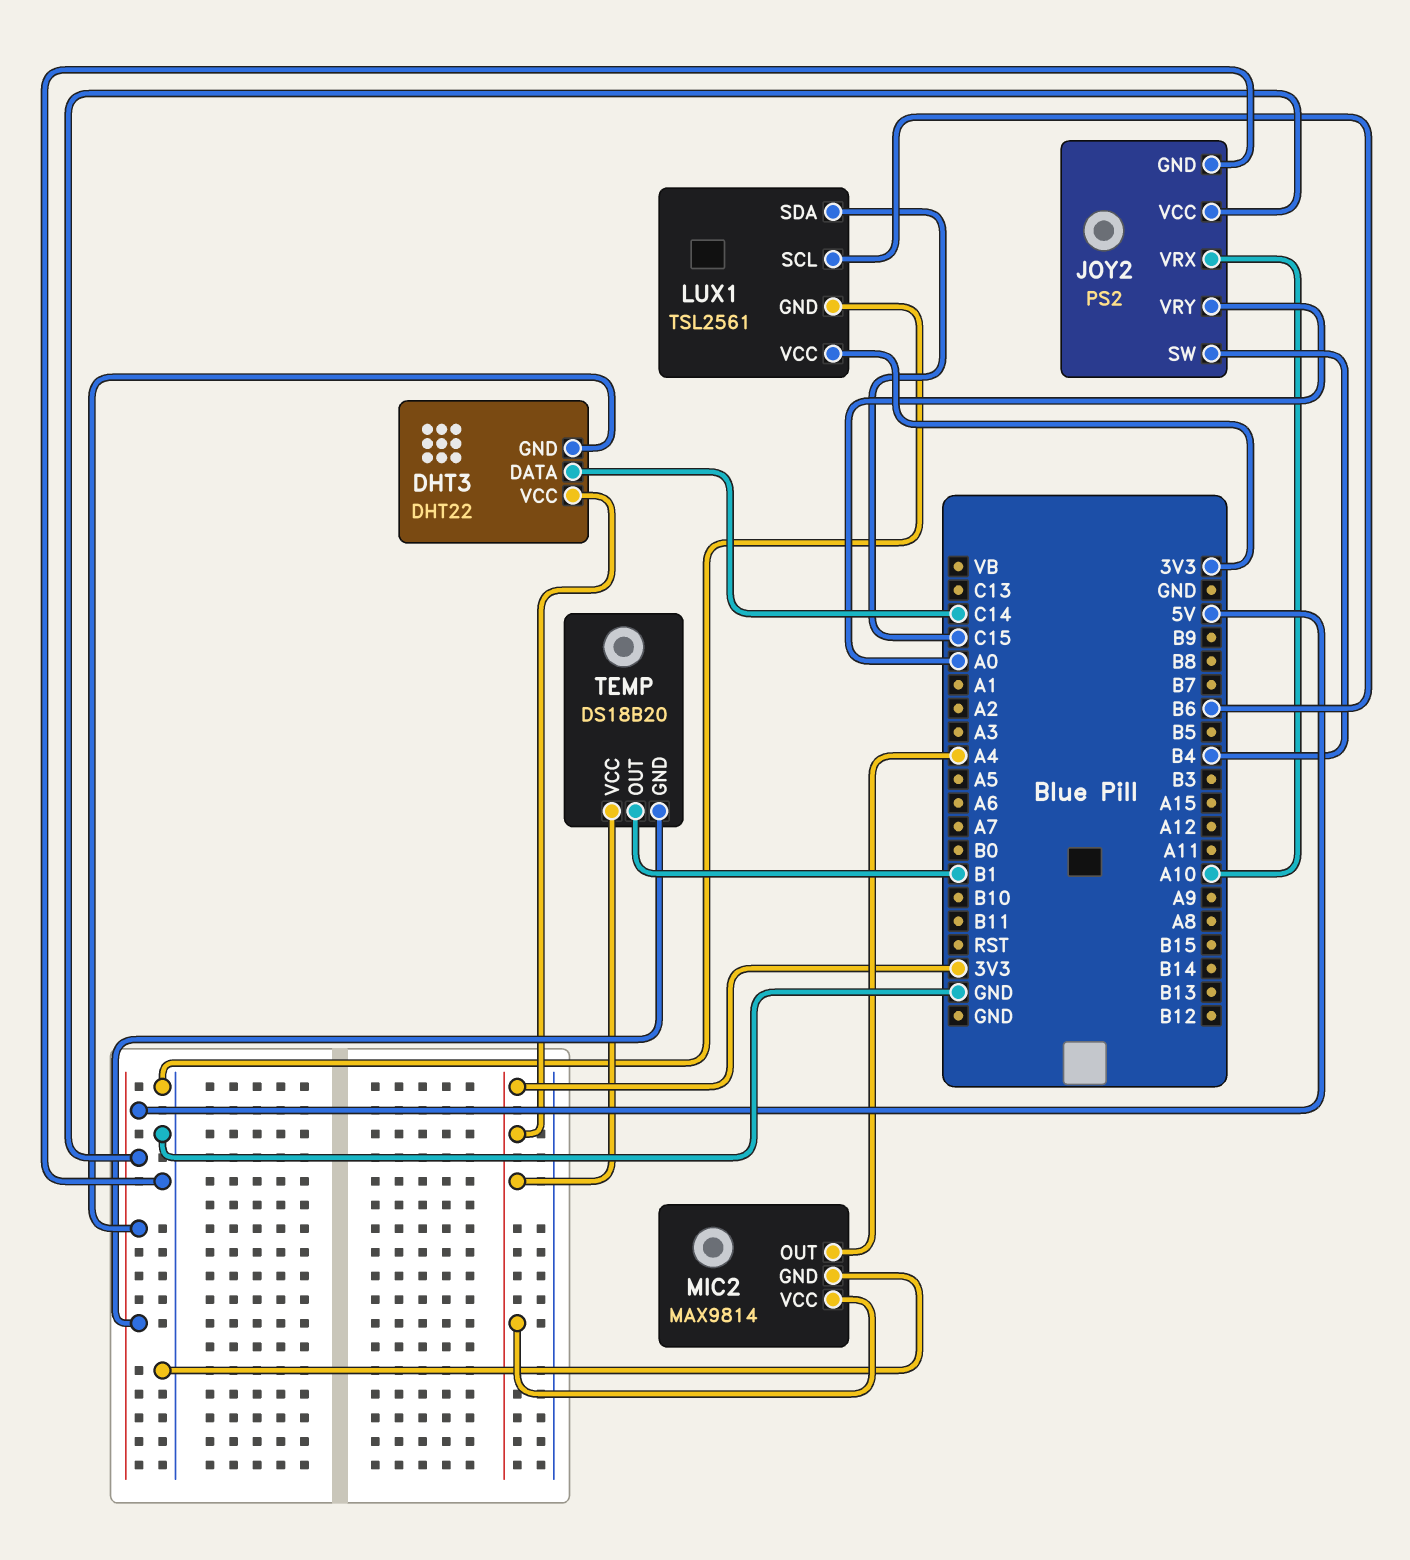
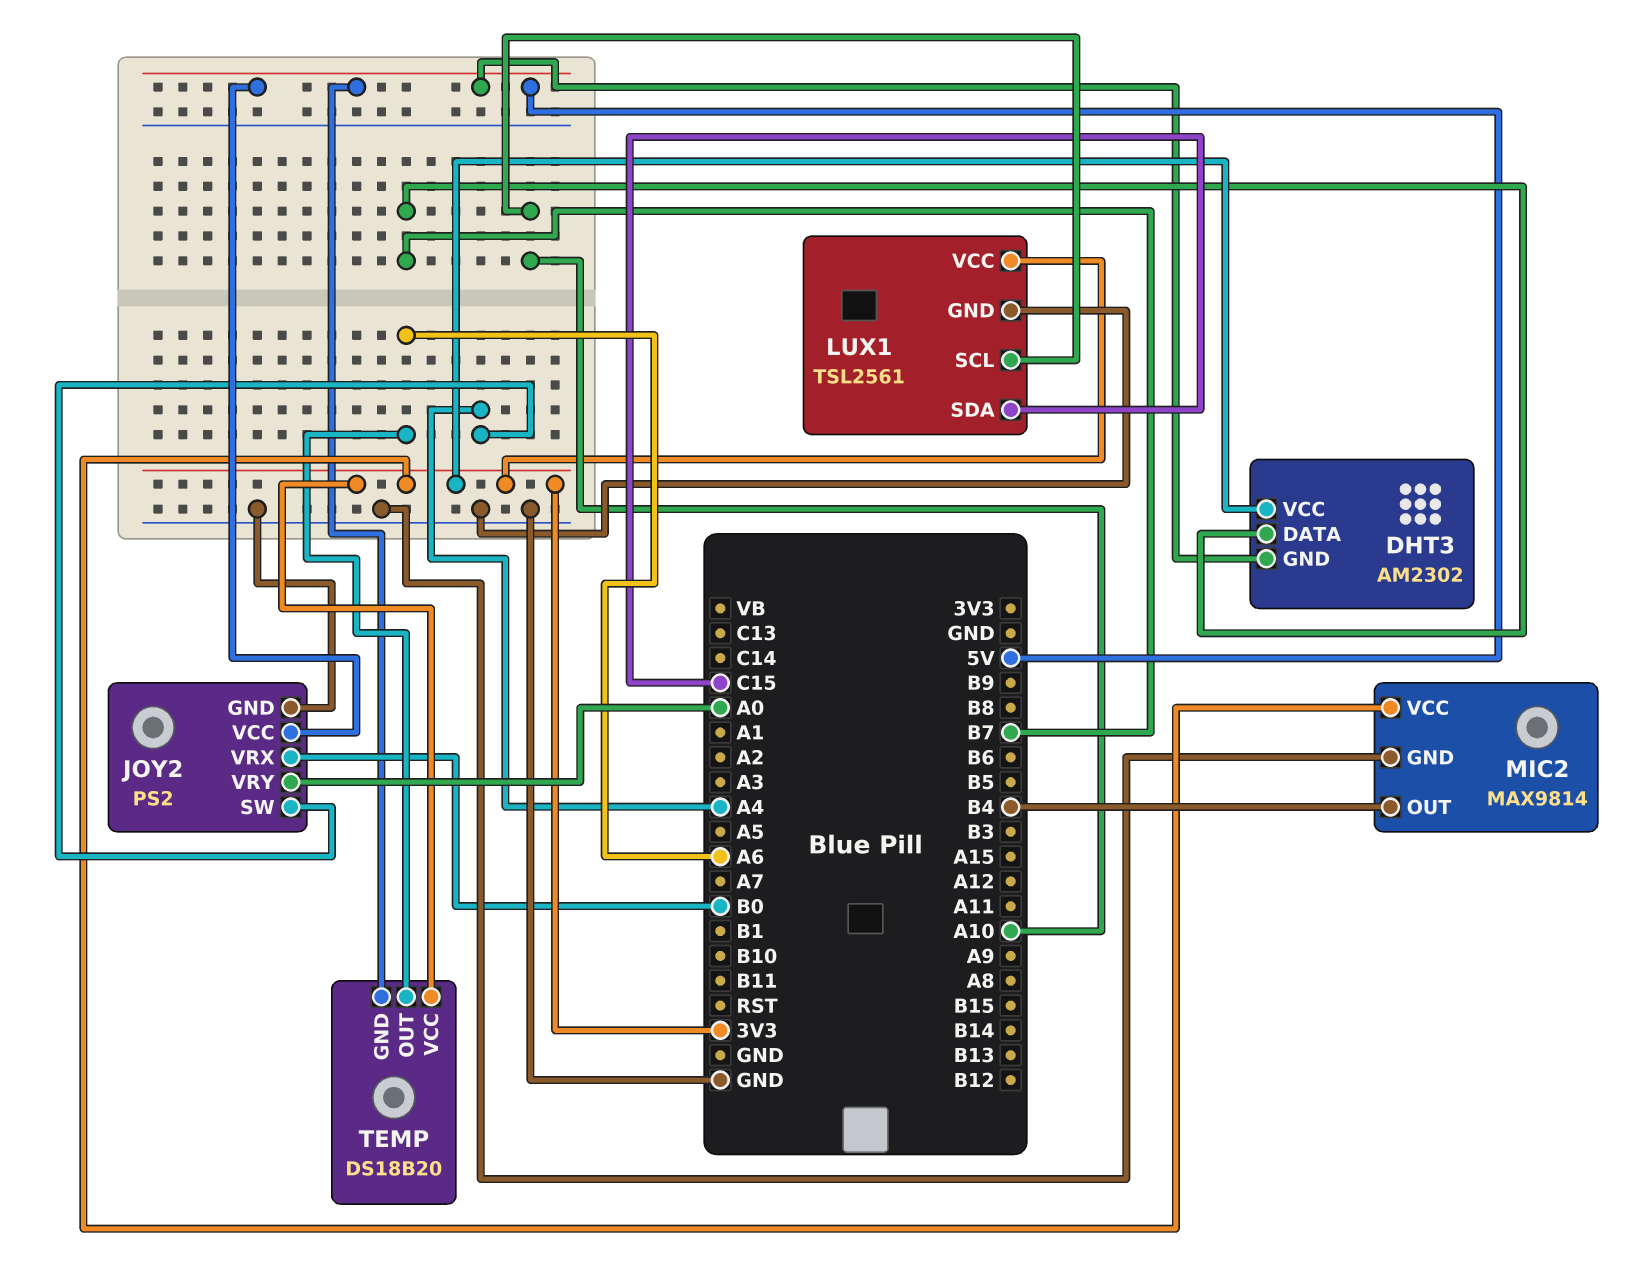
DHT3: DHT22 -> AM2302
DHT3 pin DATA: C14 -> B7
JOY2 pin SW: B4 -> A4
JOY2 pin VRX: A10 -> B0
LUX1 pin SCL: B6 -> A10
MIC2 pin OUT: A4 -> B4
TEMP pin OUT: B1 -> A6

